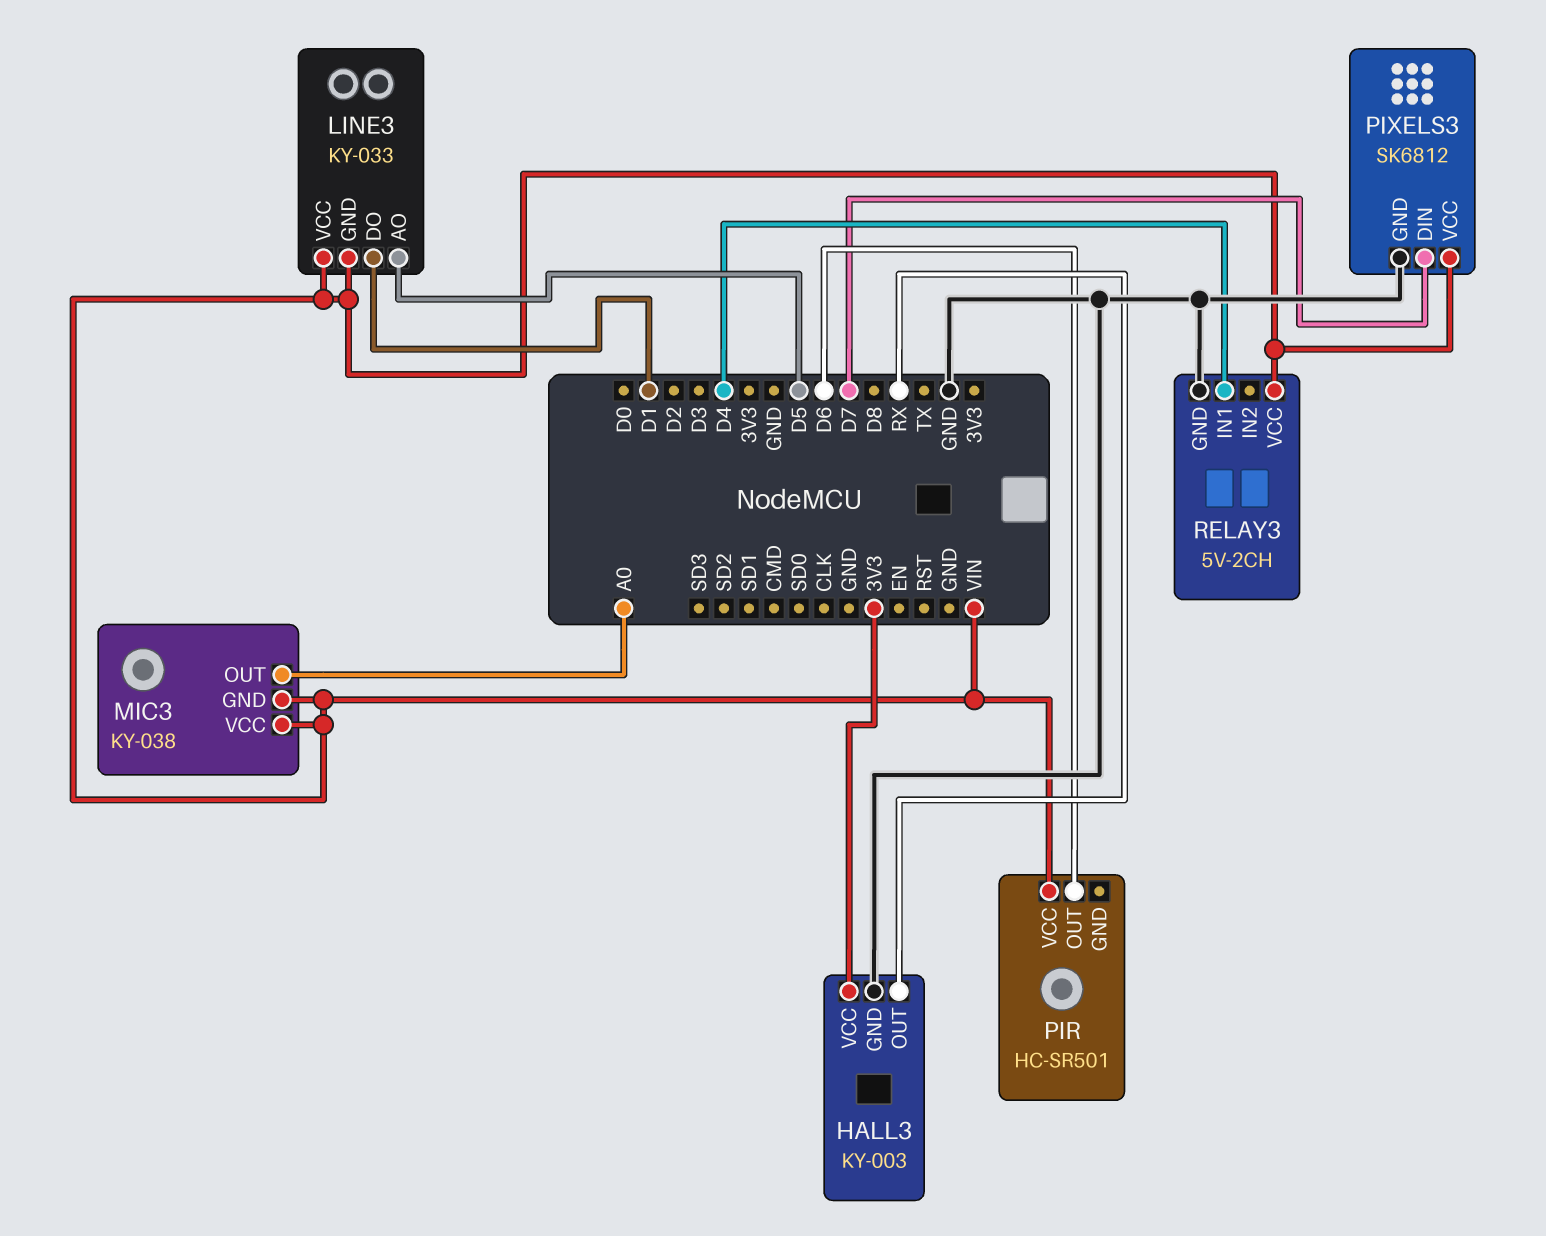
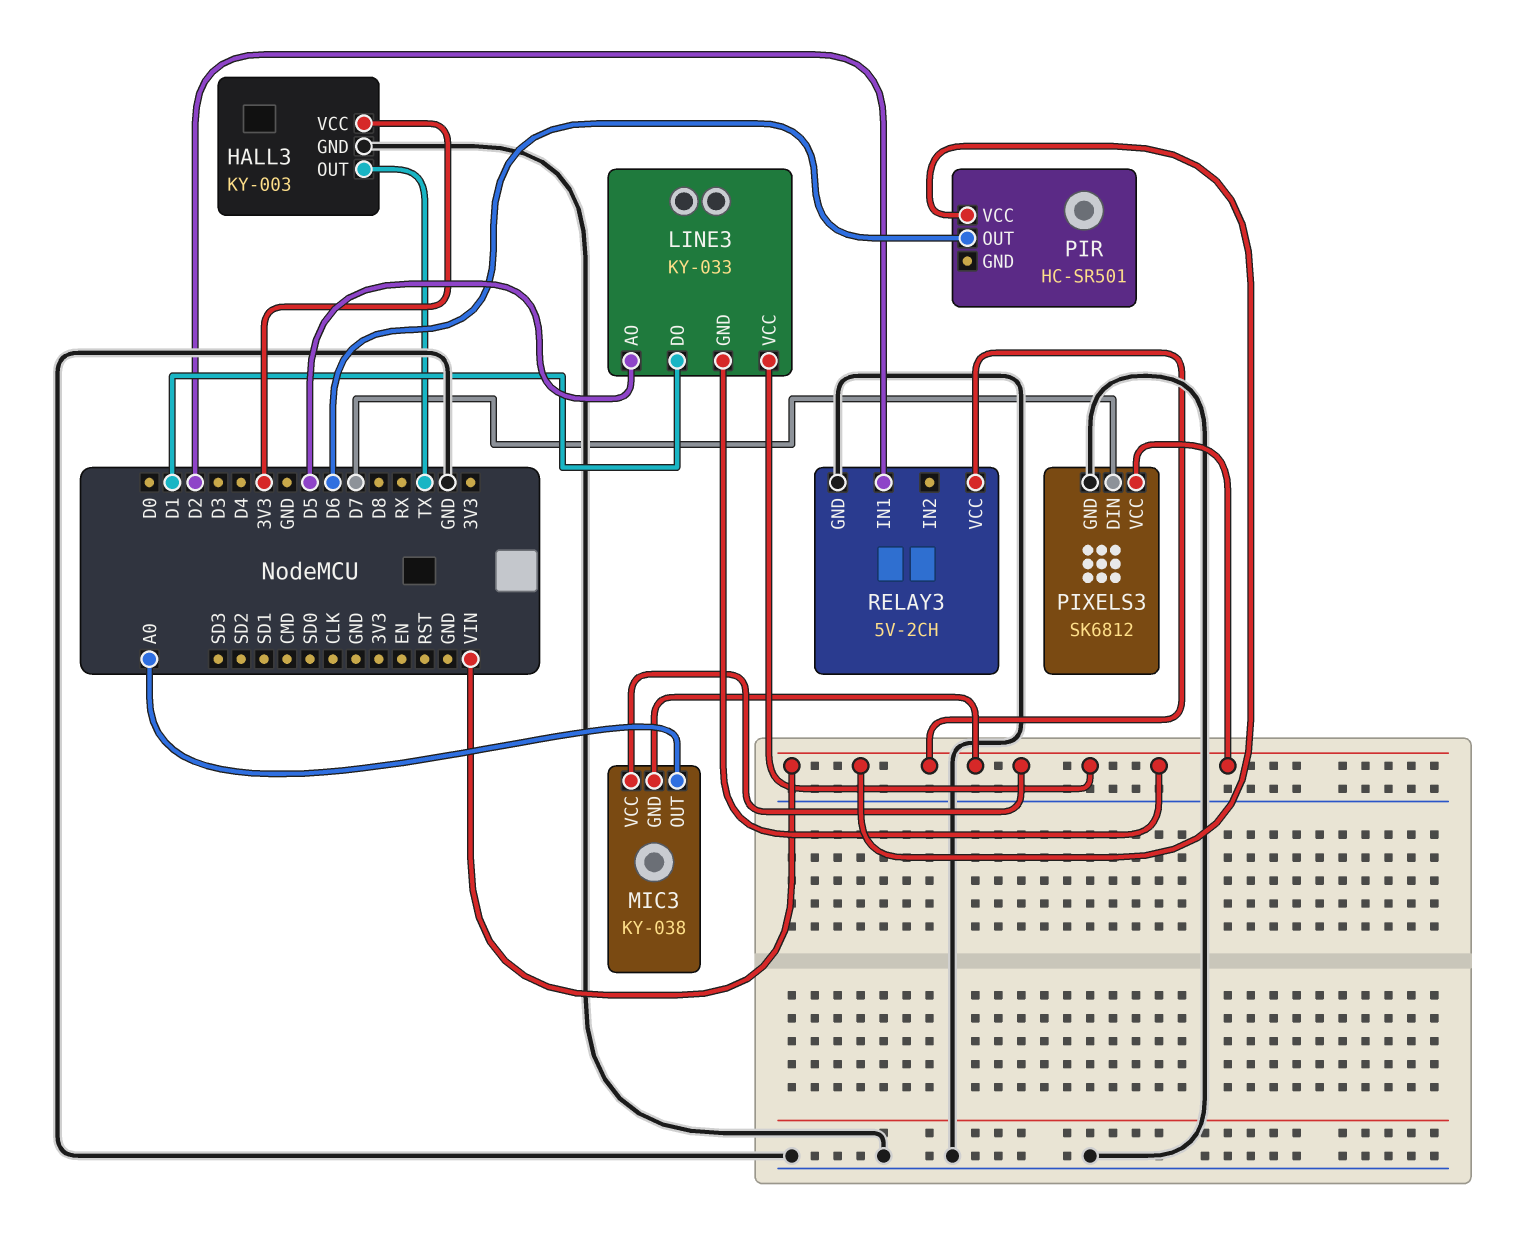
HALL3 pin OUT: RX -> TX
RELAY3 pin IN1: D4 -> D2

